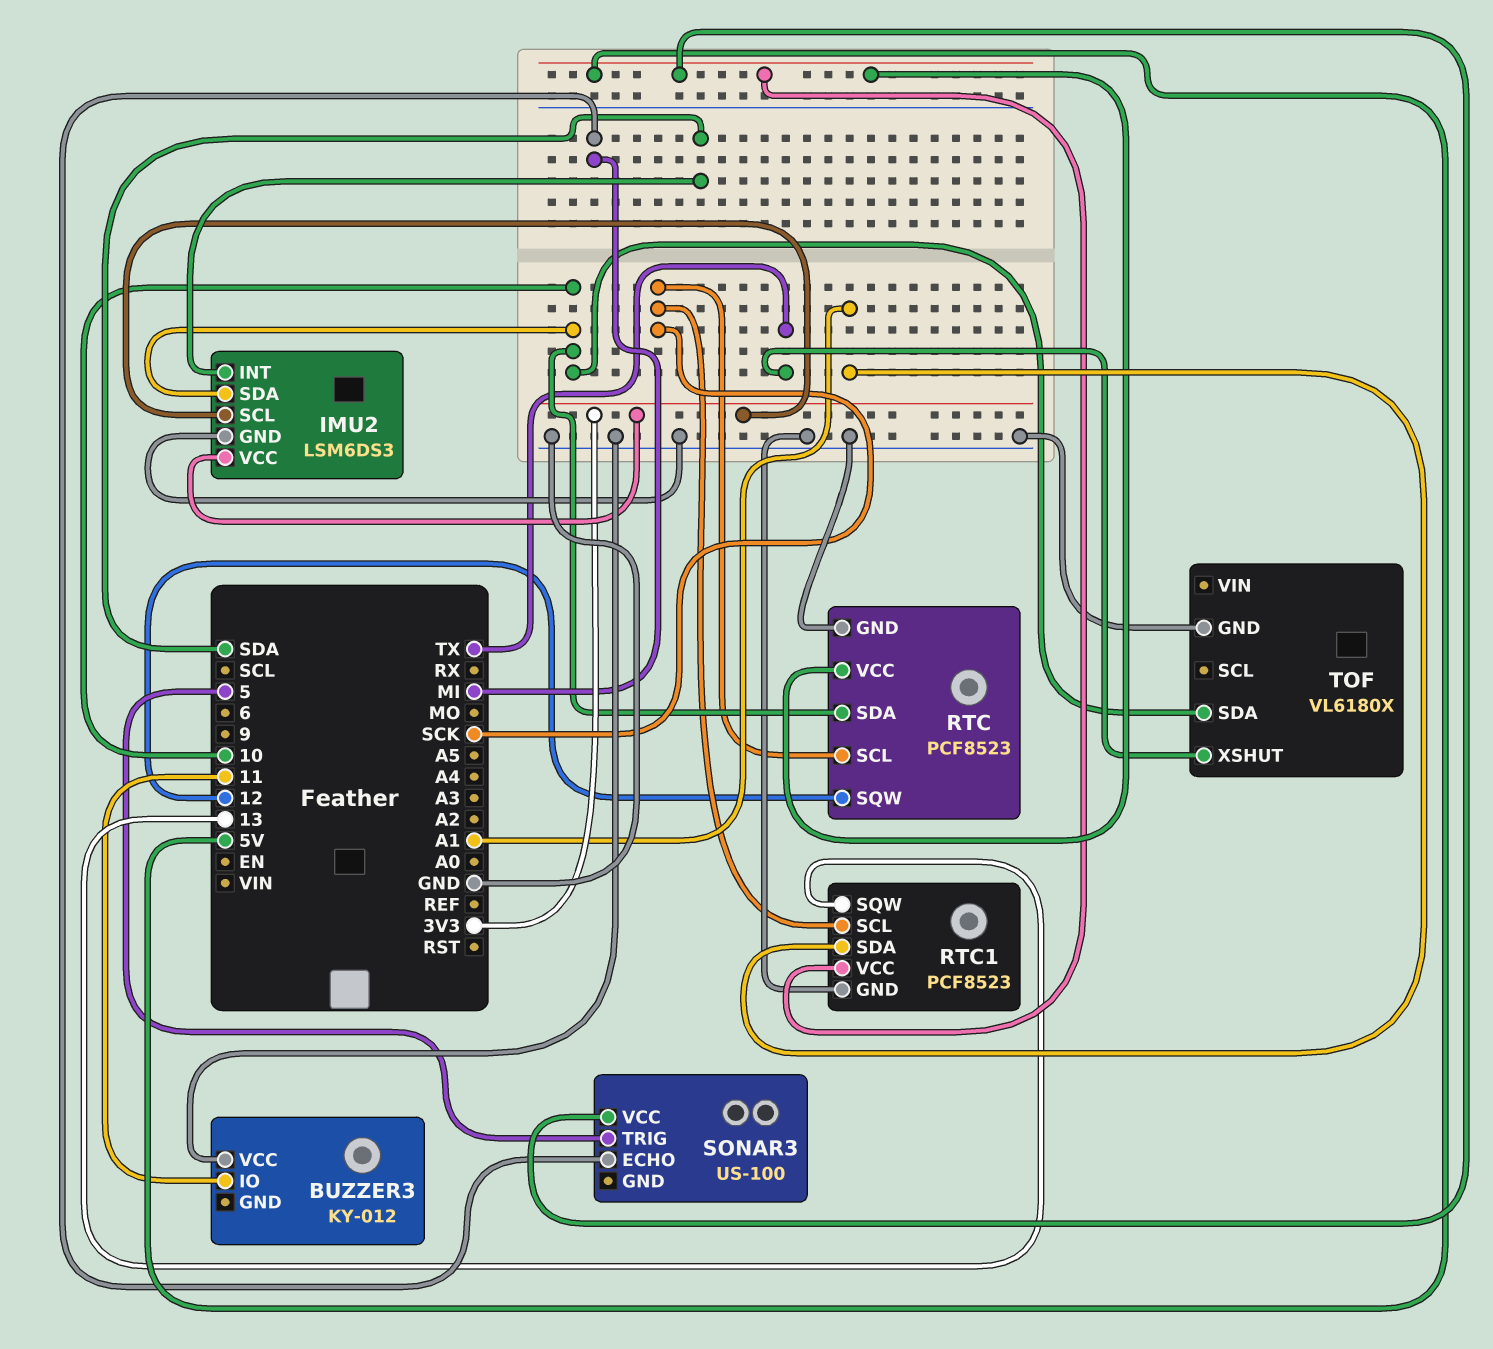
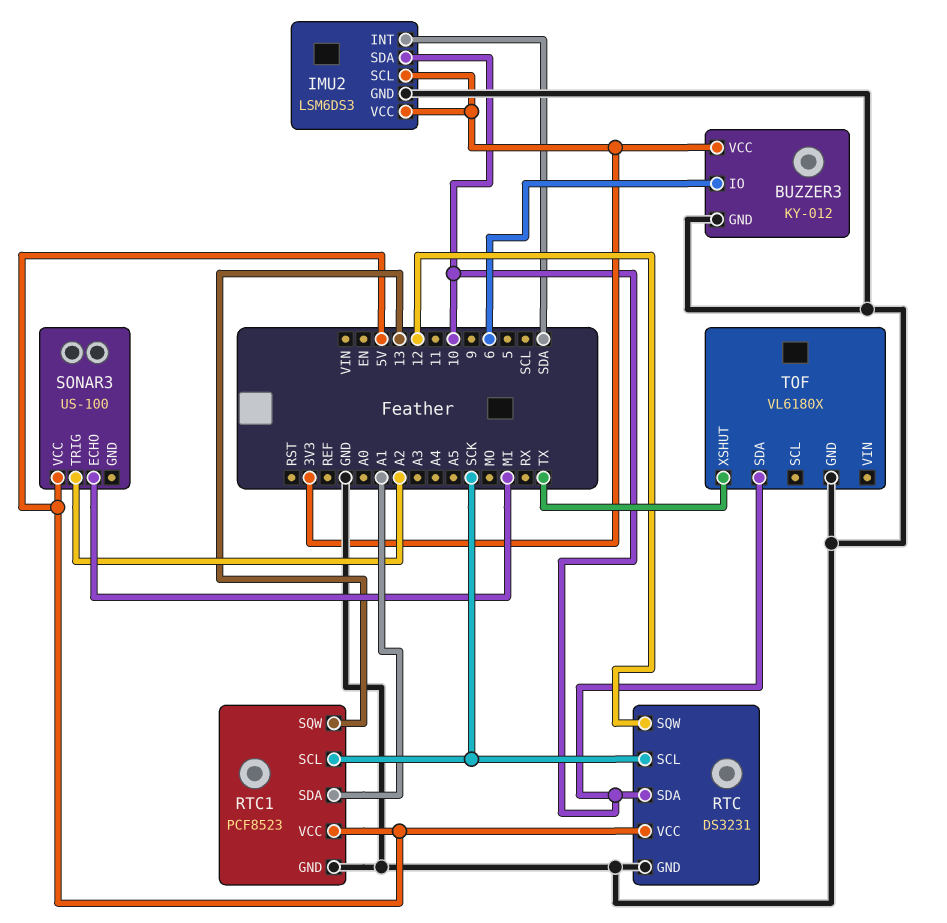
BUZZER3 pin GND: none -> GND
BUZZER3 pin IO: 11 -> 6
BUZZER3 pin VCC: GND -> 3V3
RTC: PCF8523 -> DS3231
SONAR3 pin TRIG: 5 -> A2

